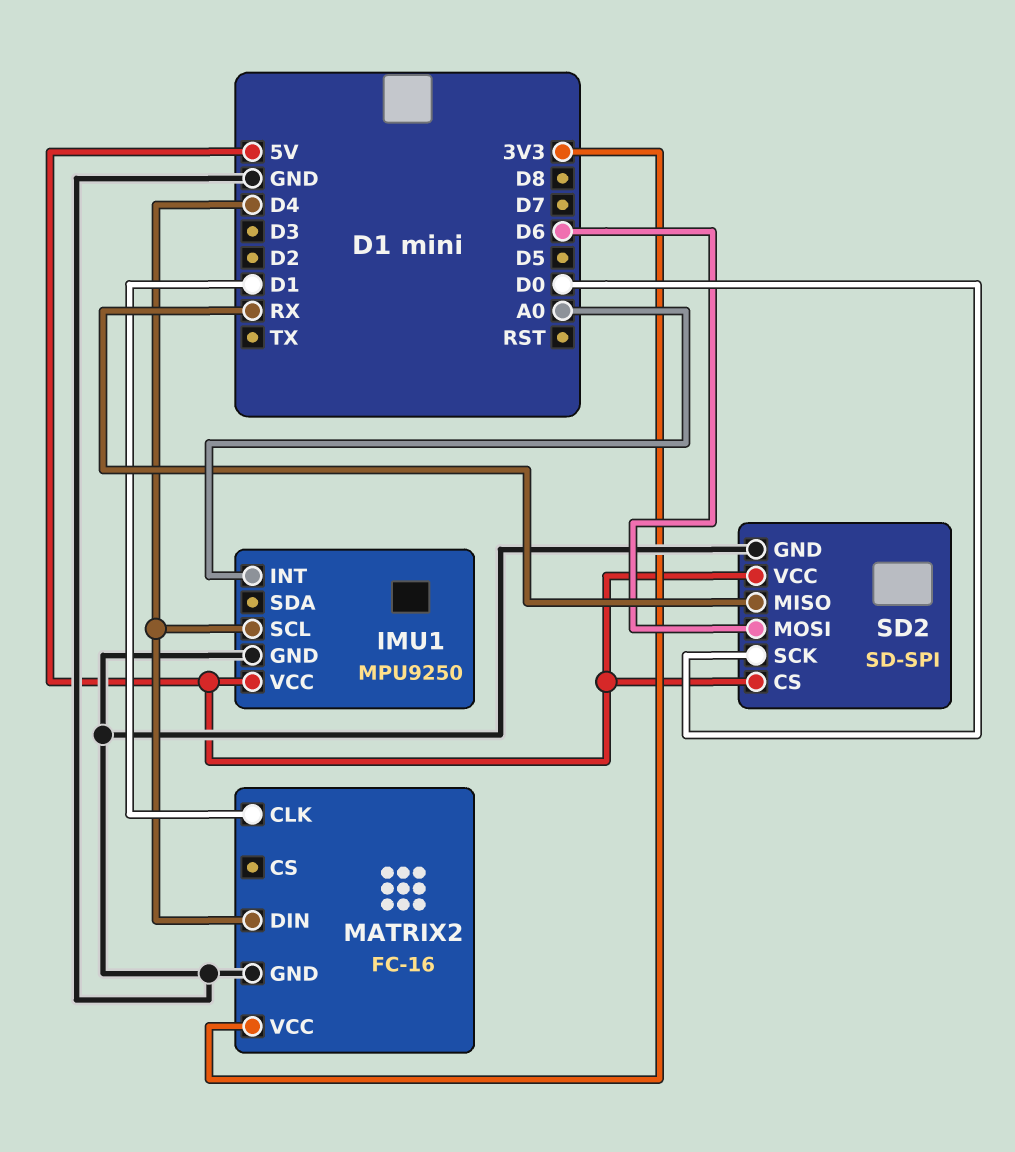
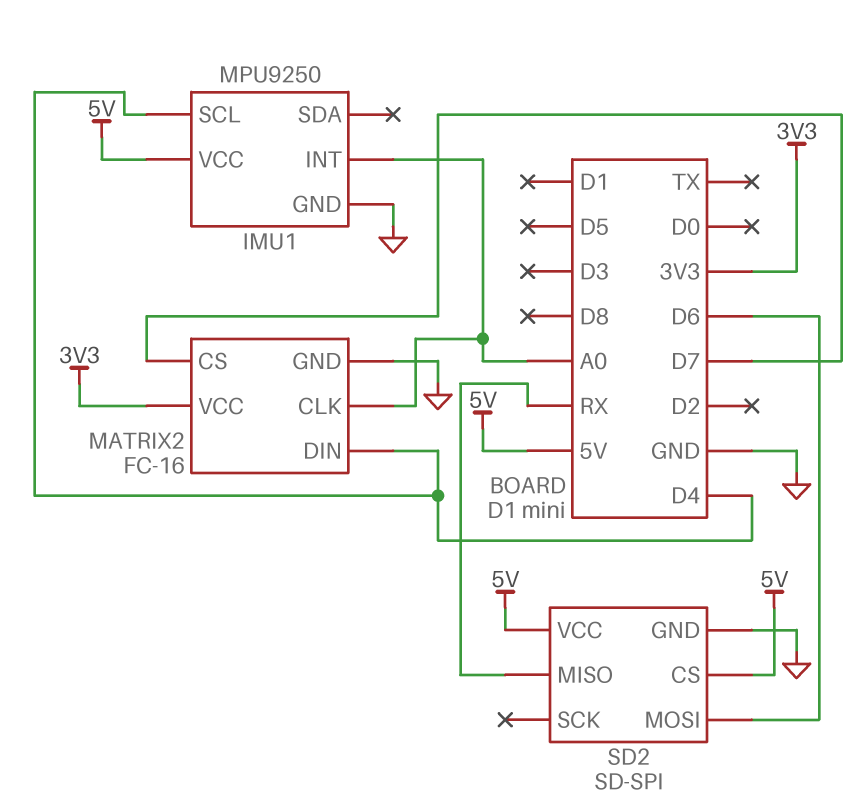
MATRIX2 pin CLK: D1 -> A0
MATRIX2 pin CS: none -> D7
SD2 pin SCK: D0 -> none

